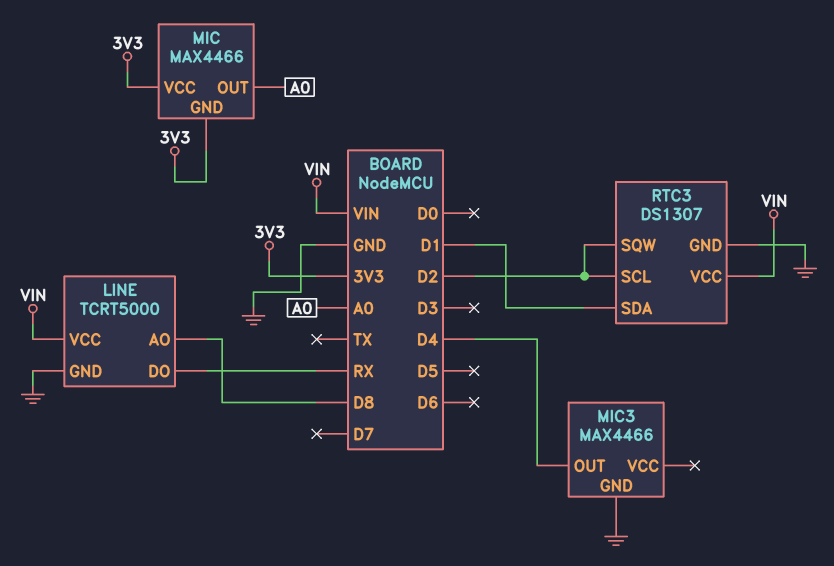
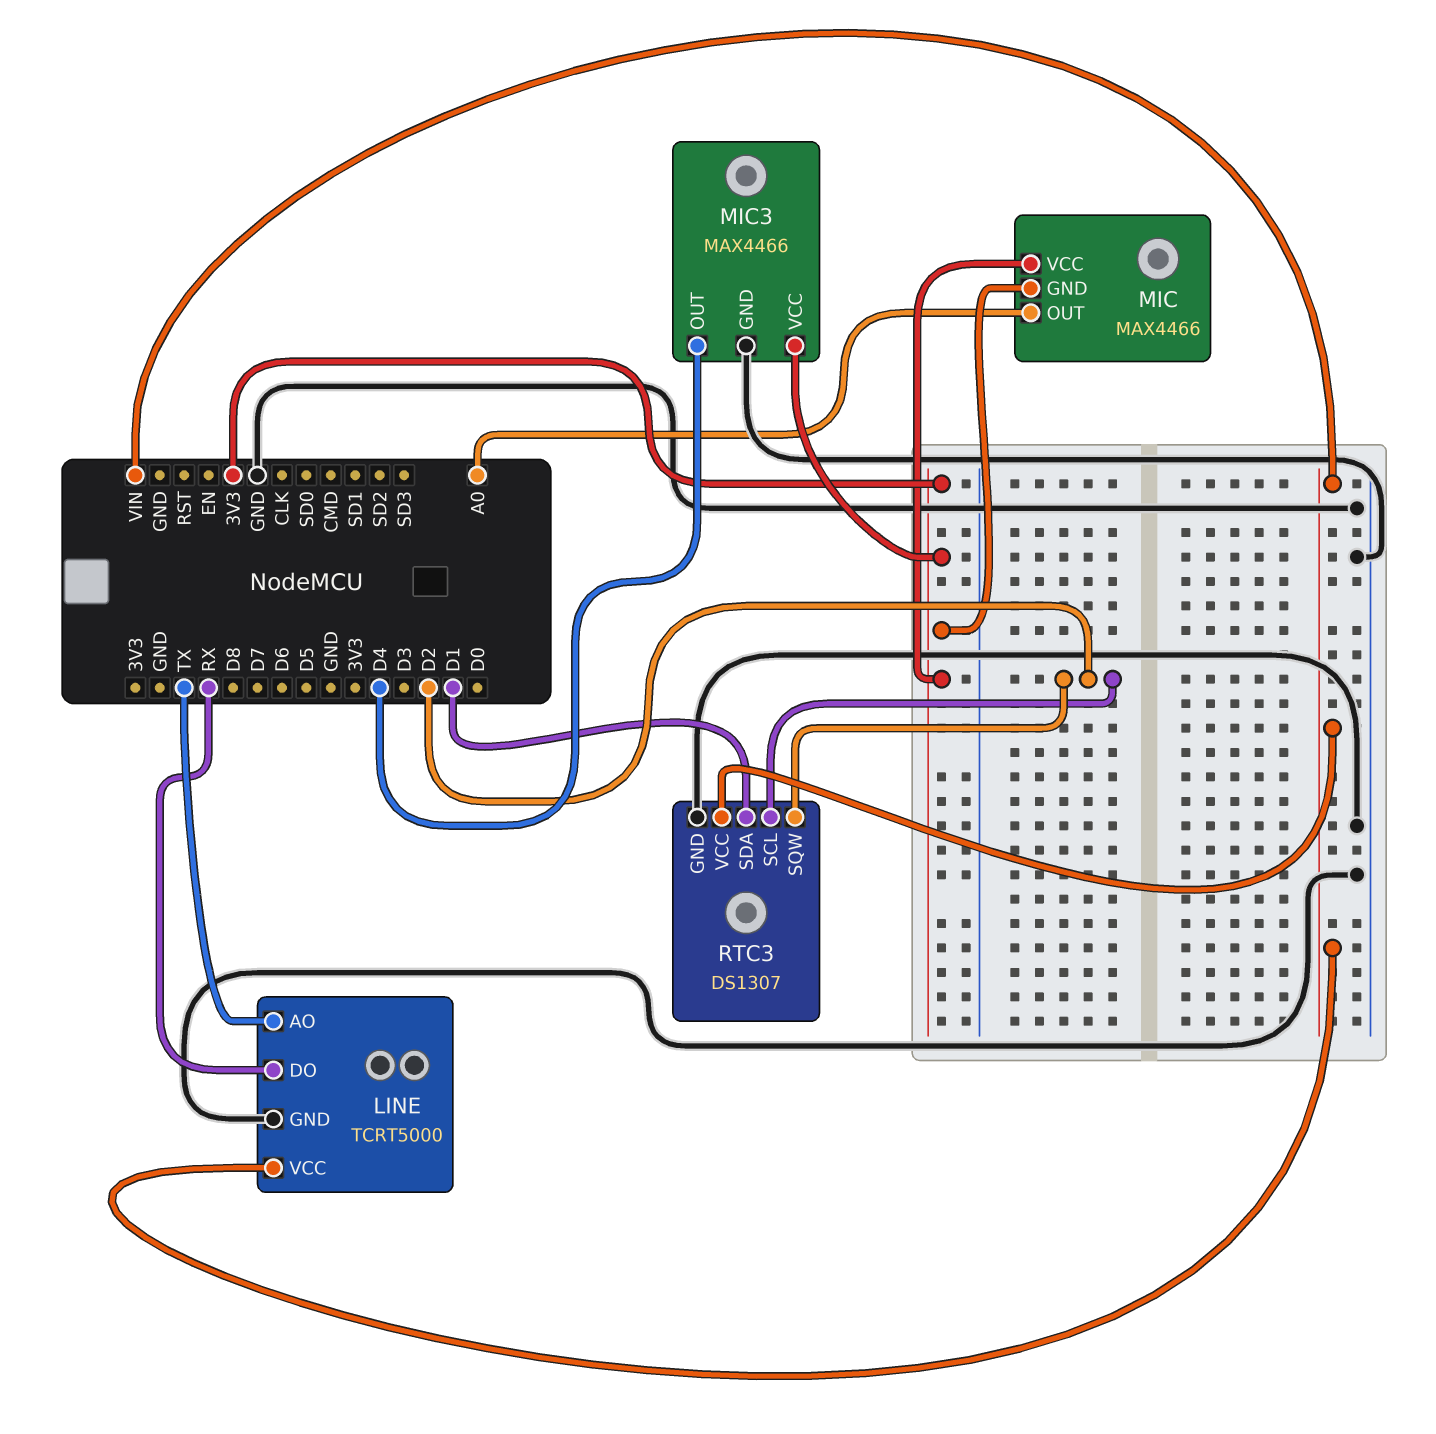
LINE pin AO: D8 -> TX
MIC3 pin VCC: none -> 3V3

